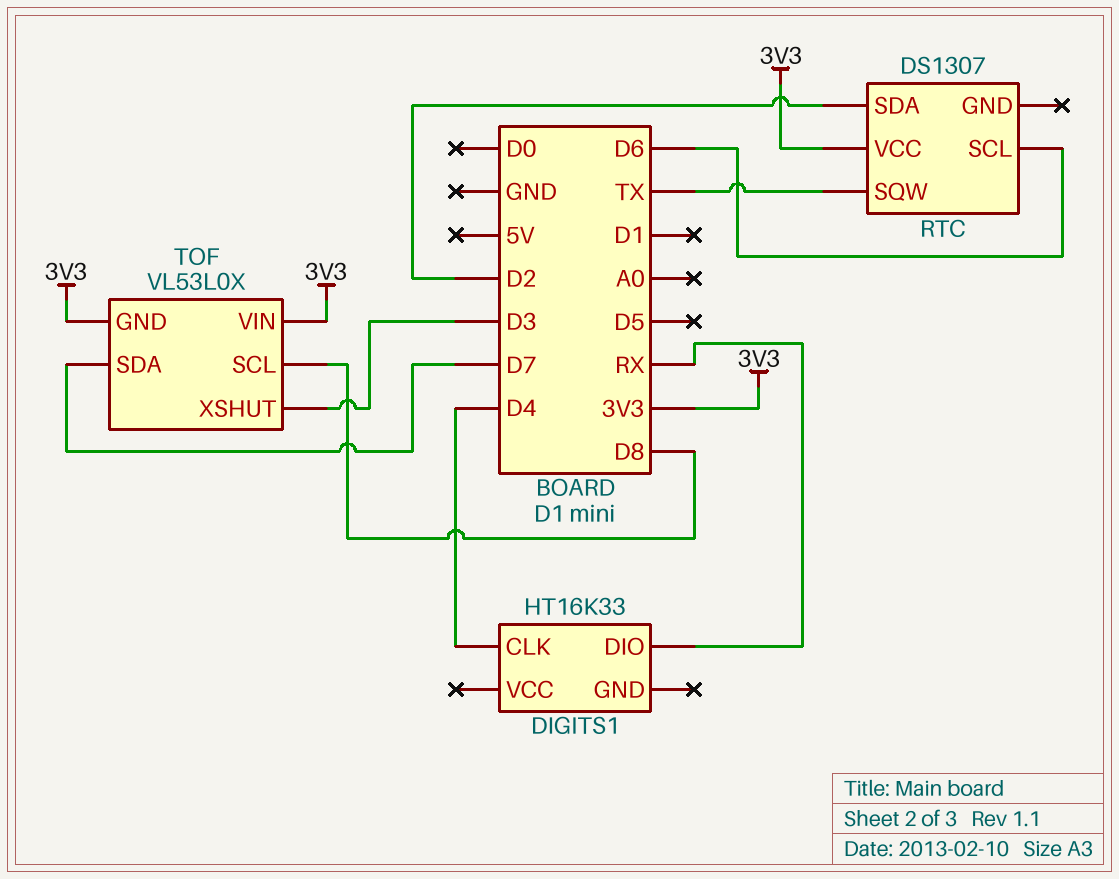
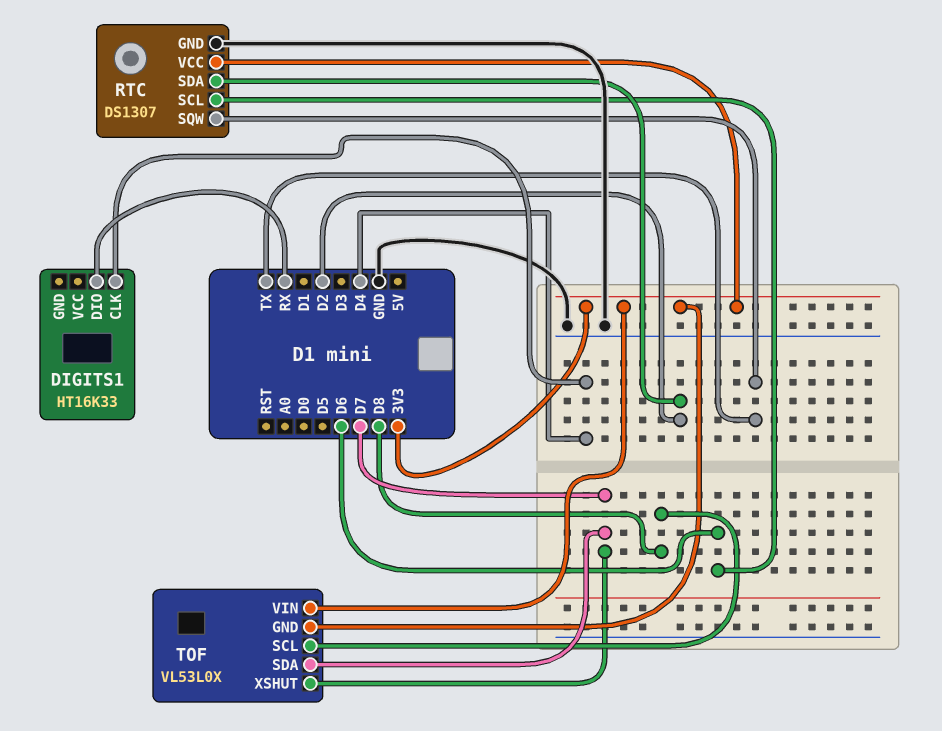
RTC pin GND: none -> GND
TOF pin XSHUT: D3 -> D7

